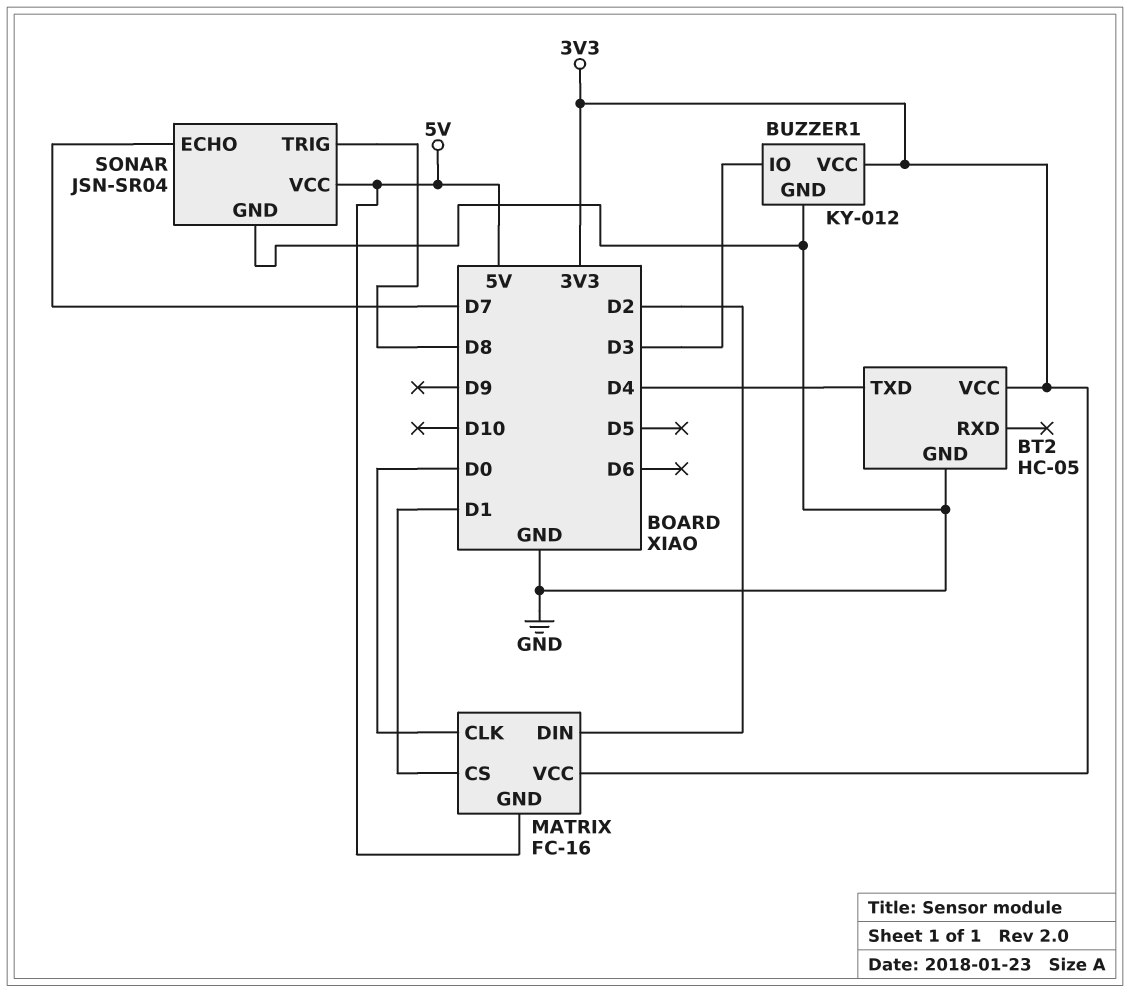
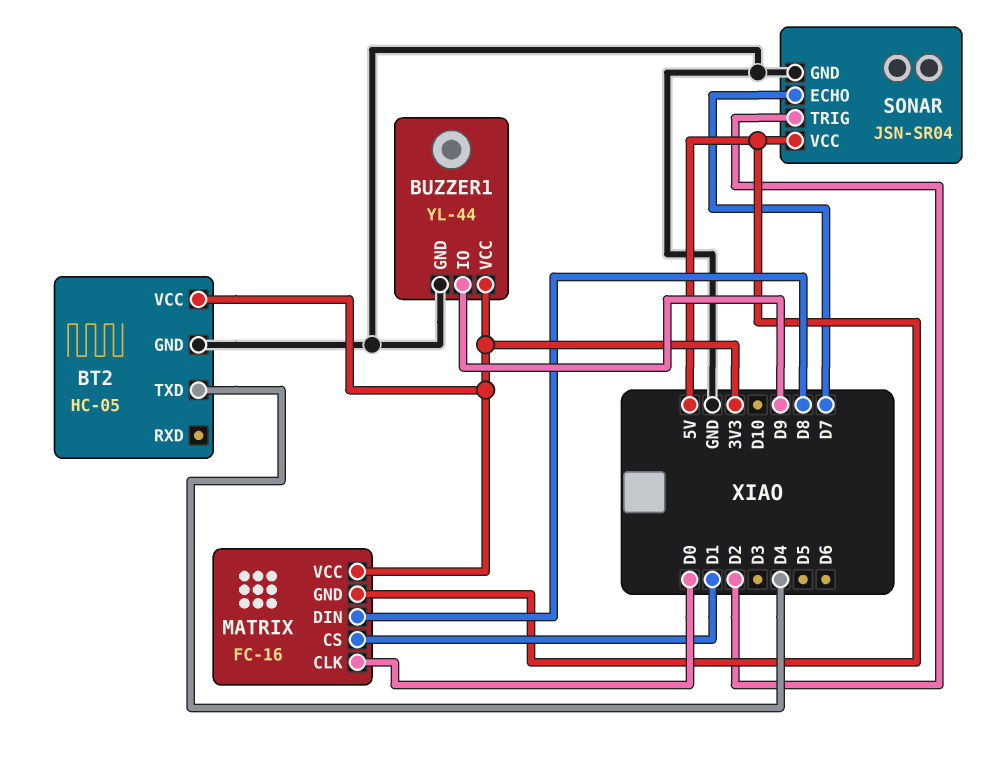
BUZZER1: KY-012 -> YL-44
BUZZER1 pin IO: D3 -> D9
MATRIX pin DIN: D2 -> D8
SONAR pin TRIG: D8 -> D2

